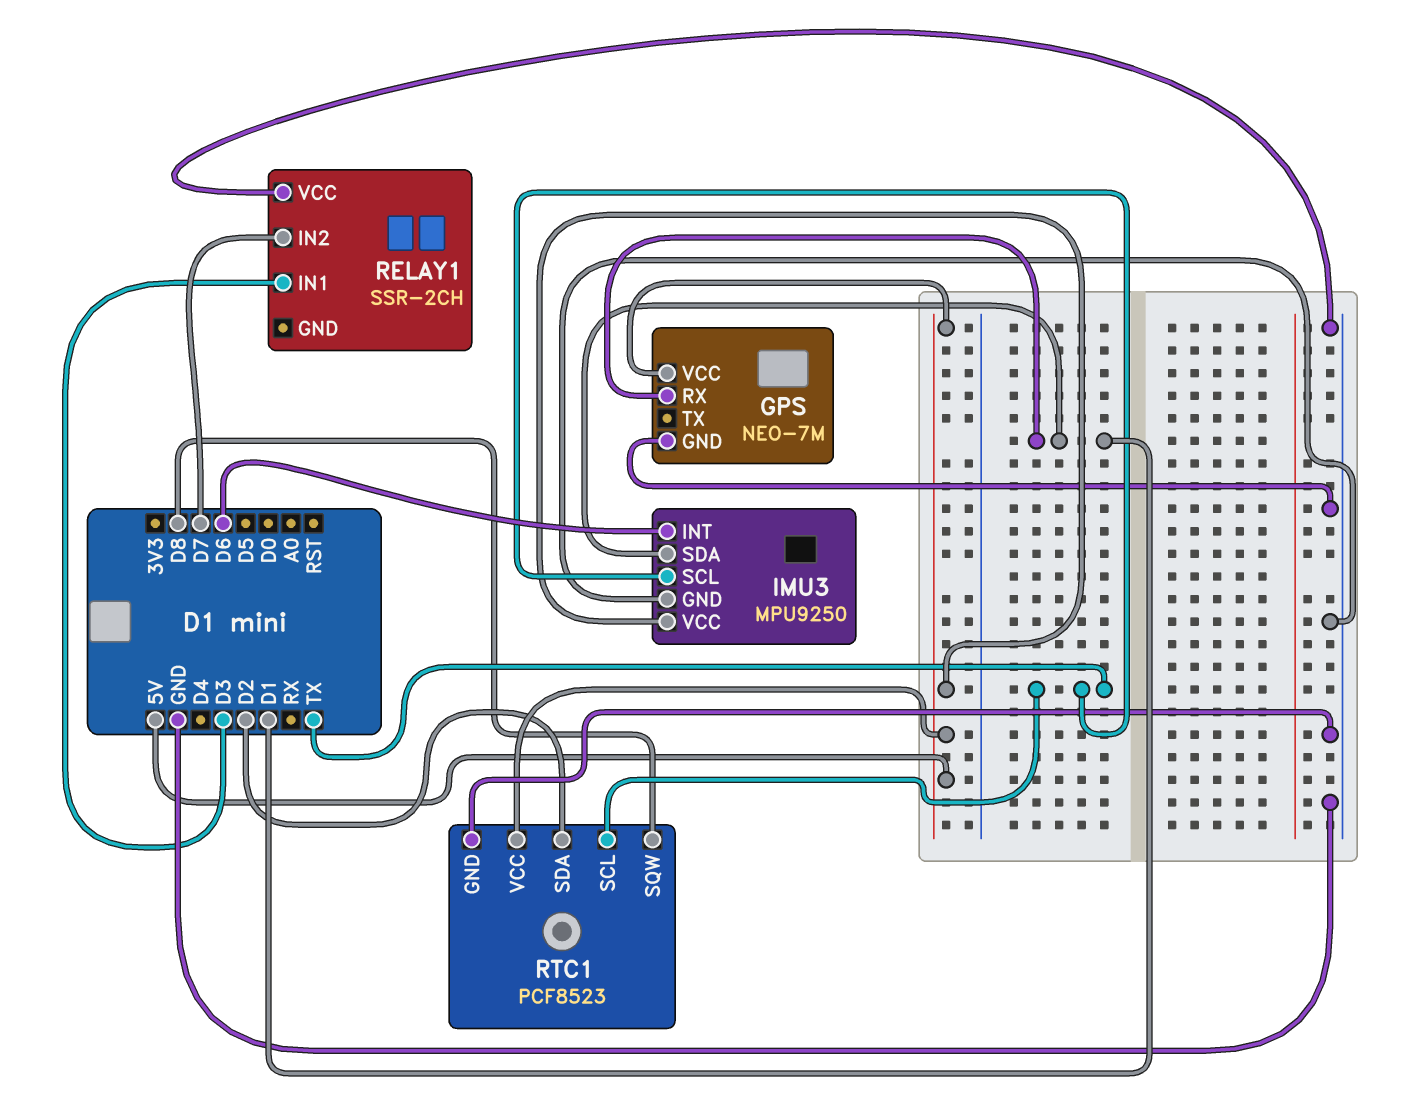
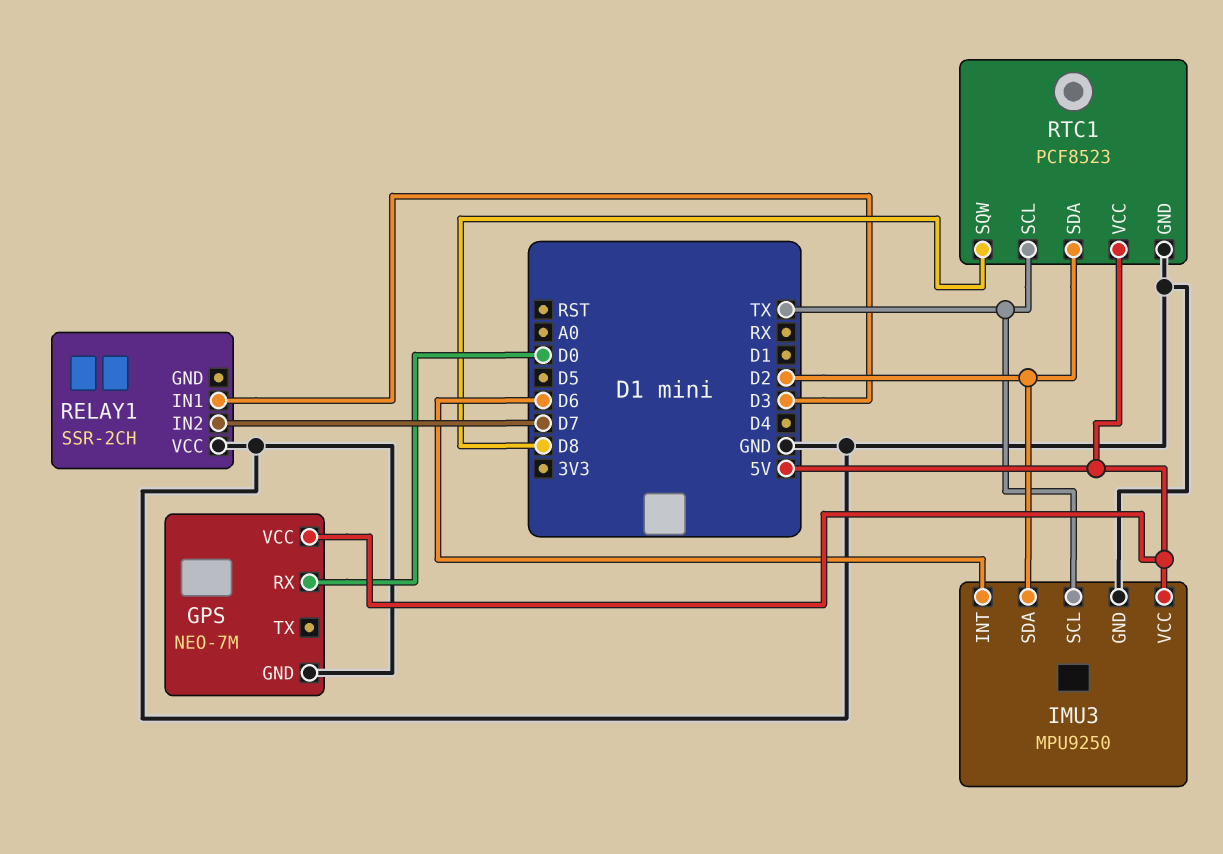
GPS pin RX: D1 -> D0
IMU3 pin SDA: D1 -> D2

